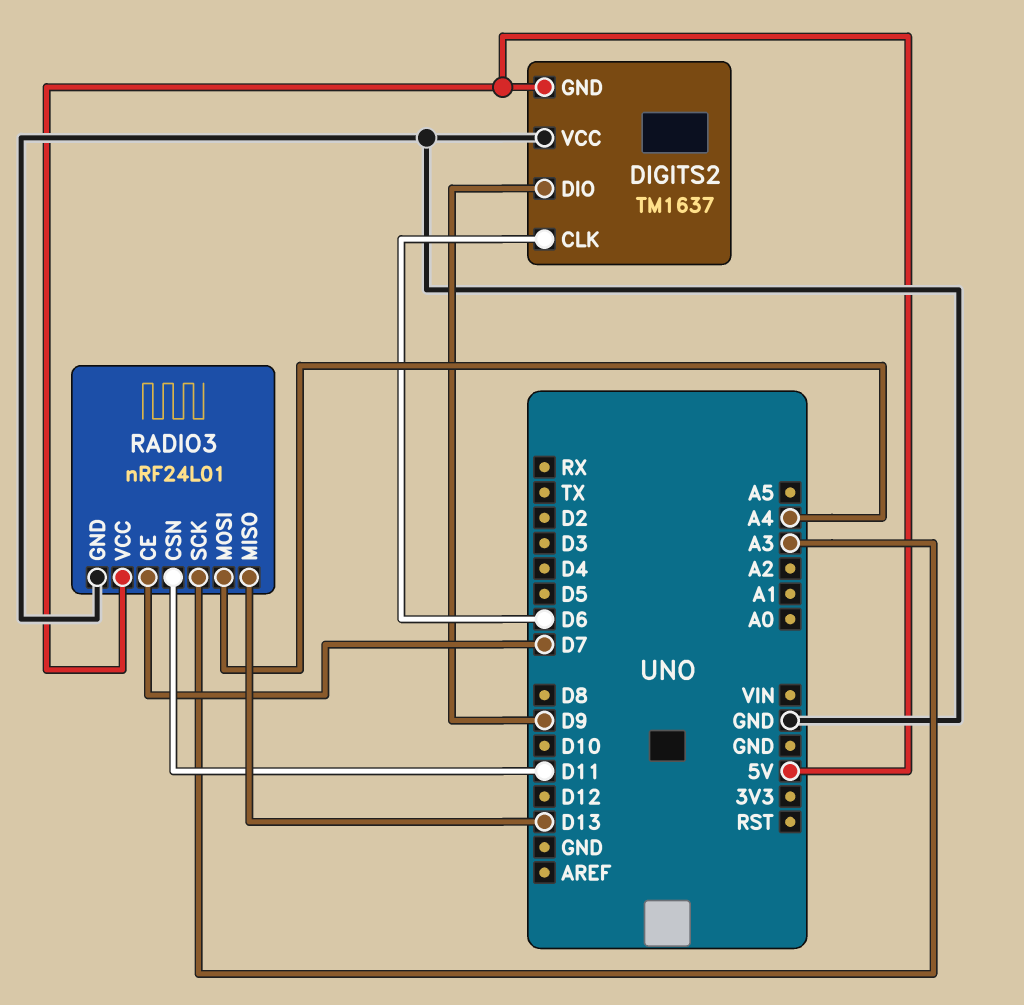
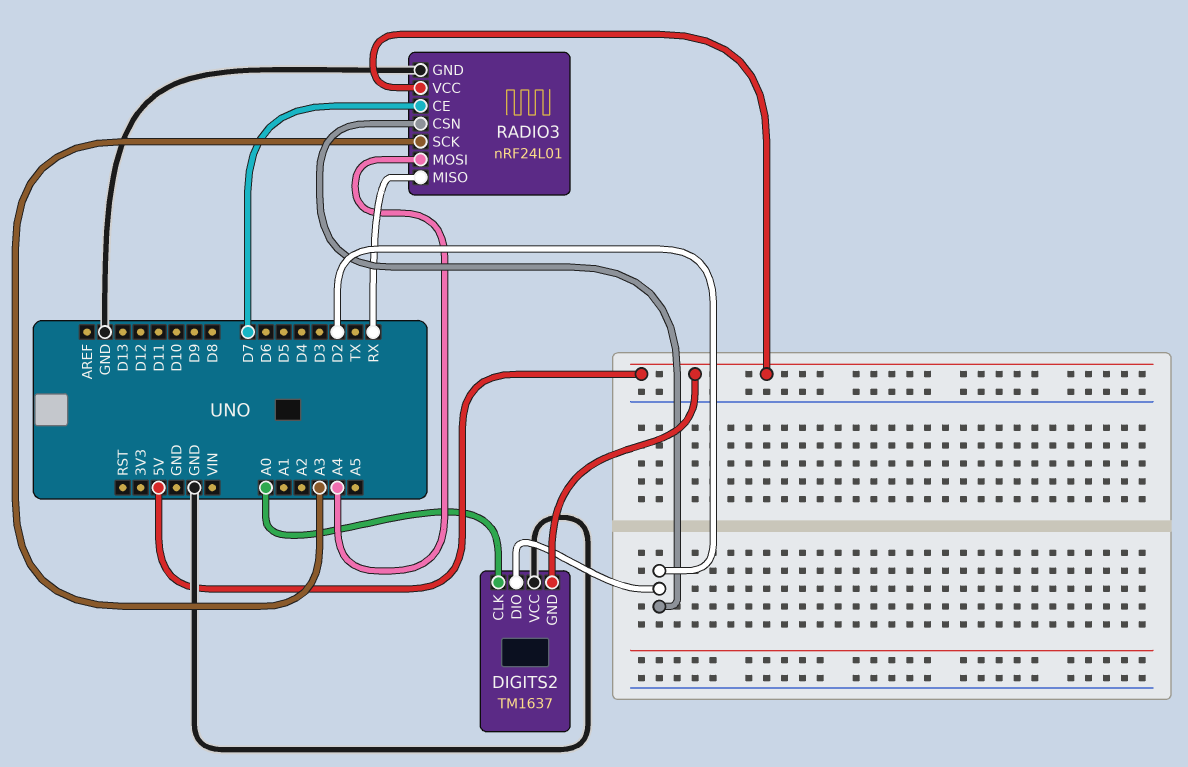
DIGITS2 pin CLK: D6 -> A0
DIGITS2 pin DIO: D9 -> D2
RADIO3 pin CSN: D11 -> D2
RADIO3 pin MISO: D13 -> RX

